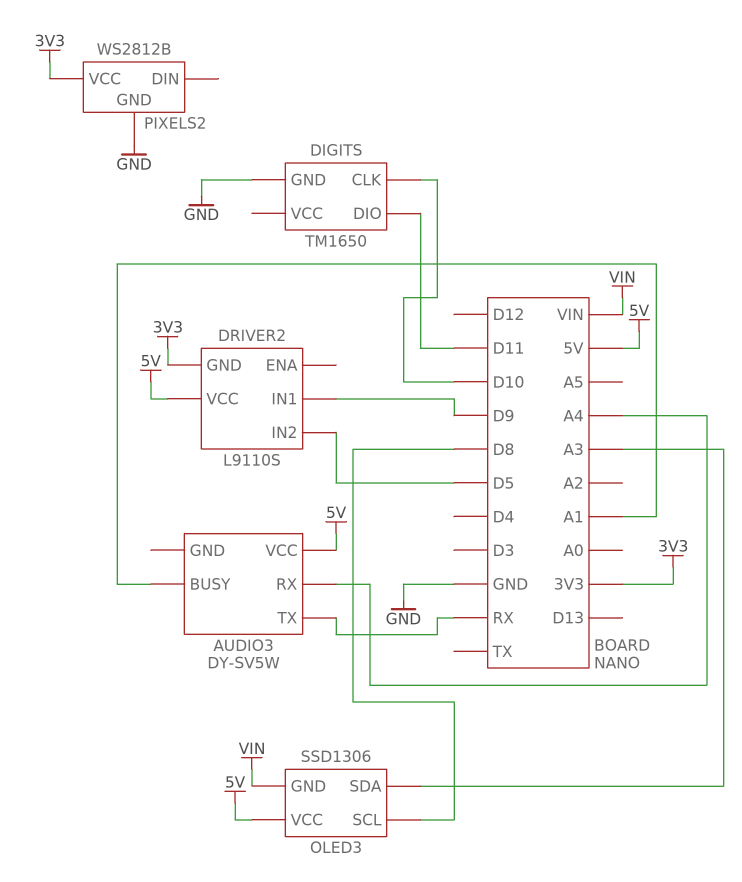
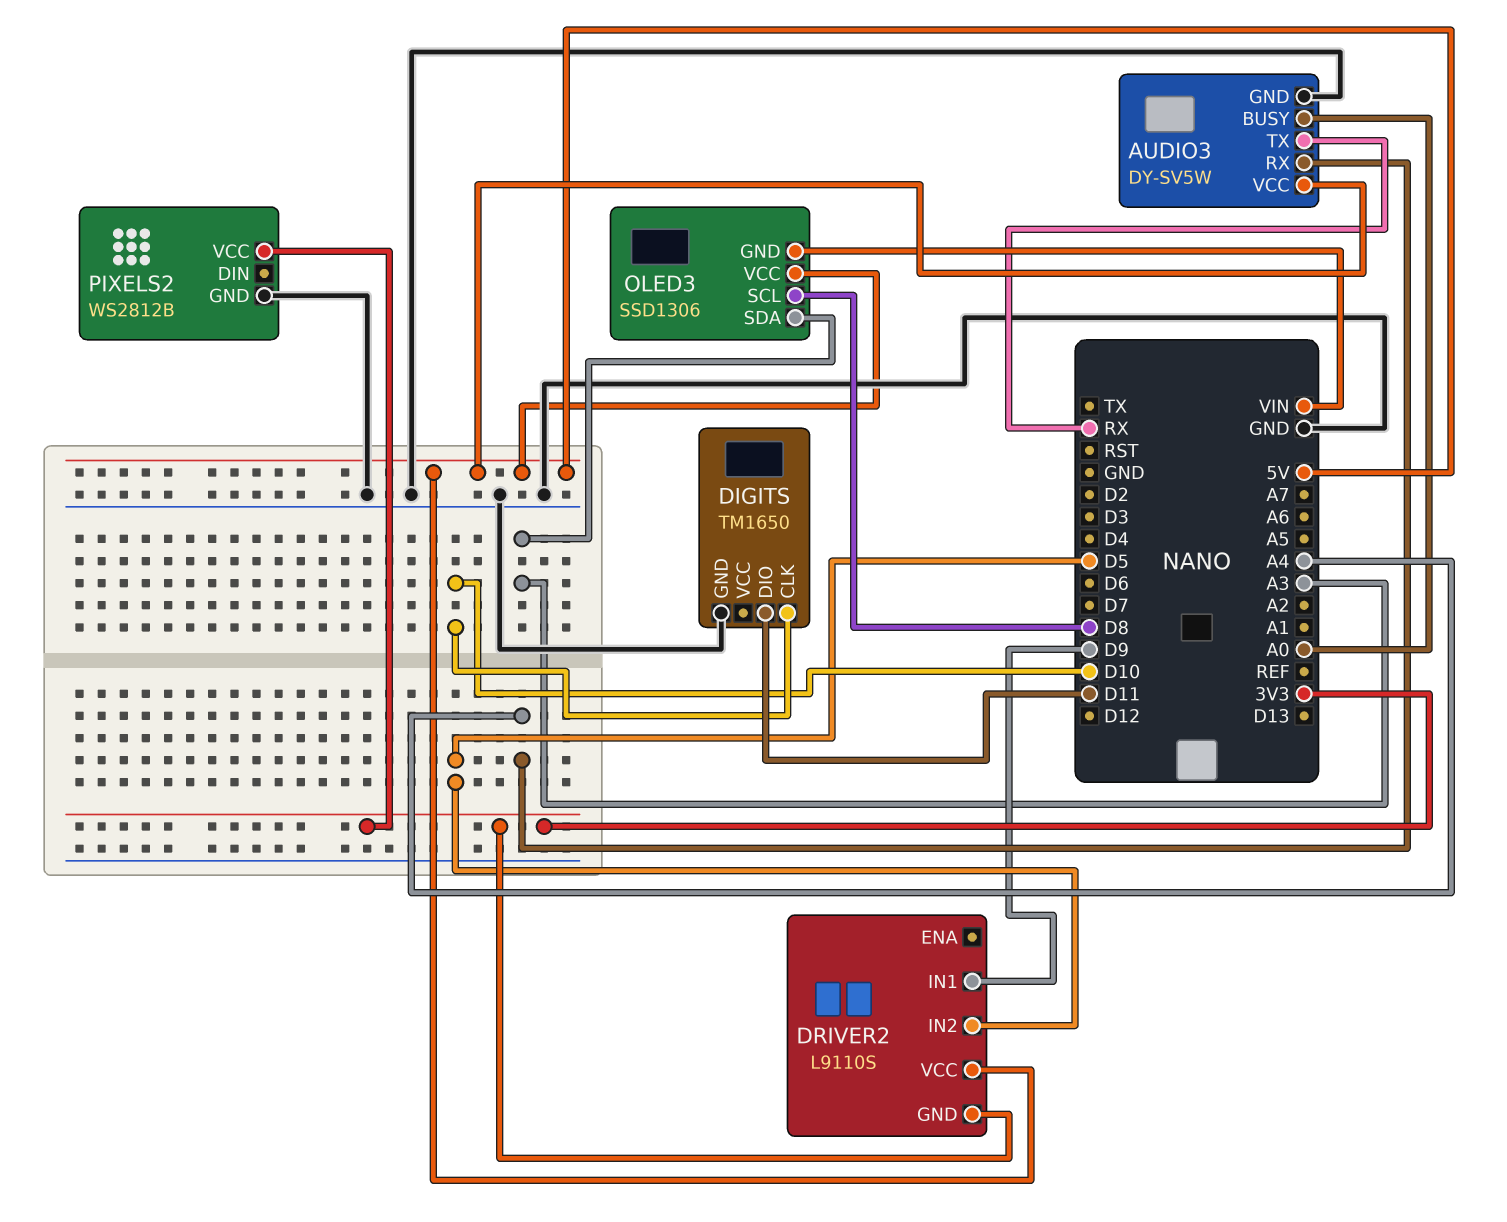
AUDIO3 pin BUSY: A1 -> A0
AUDIO3 pin GND: none -> GND

